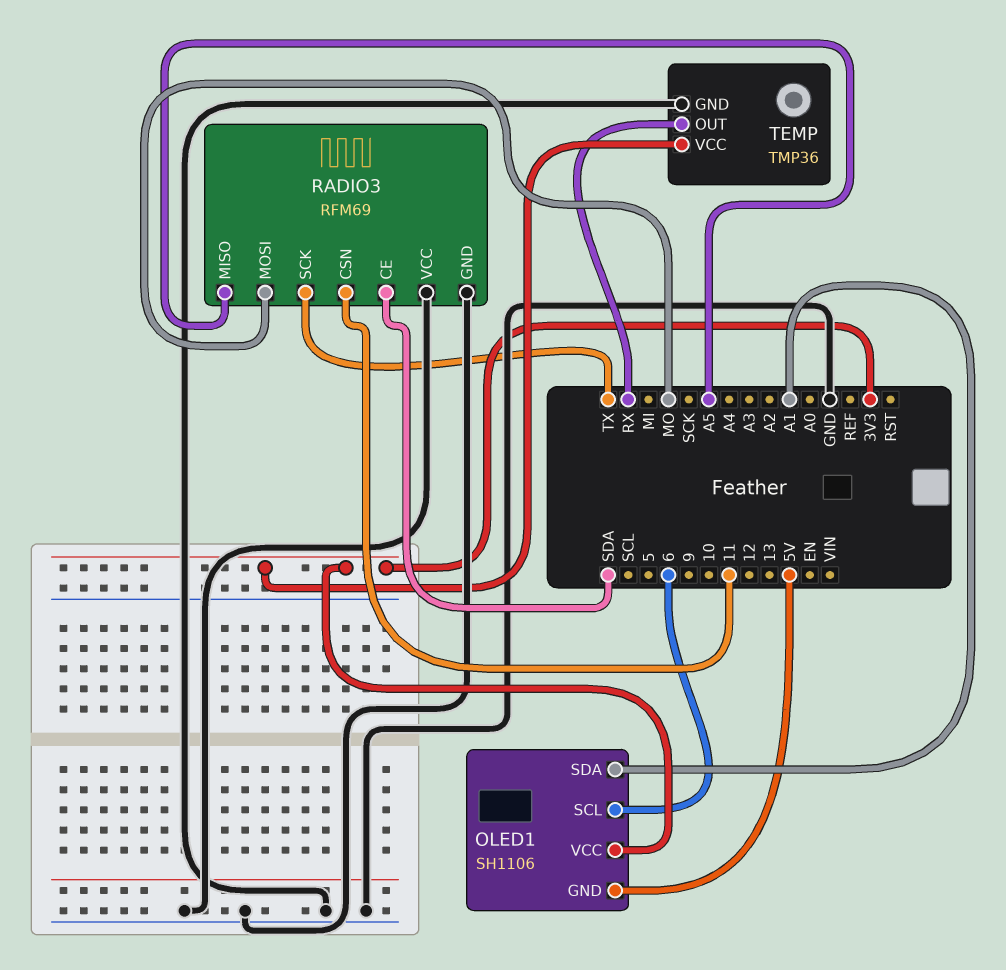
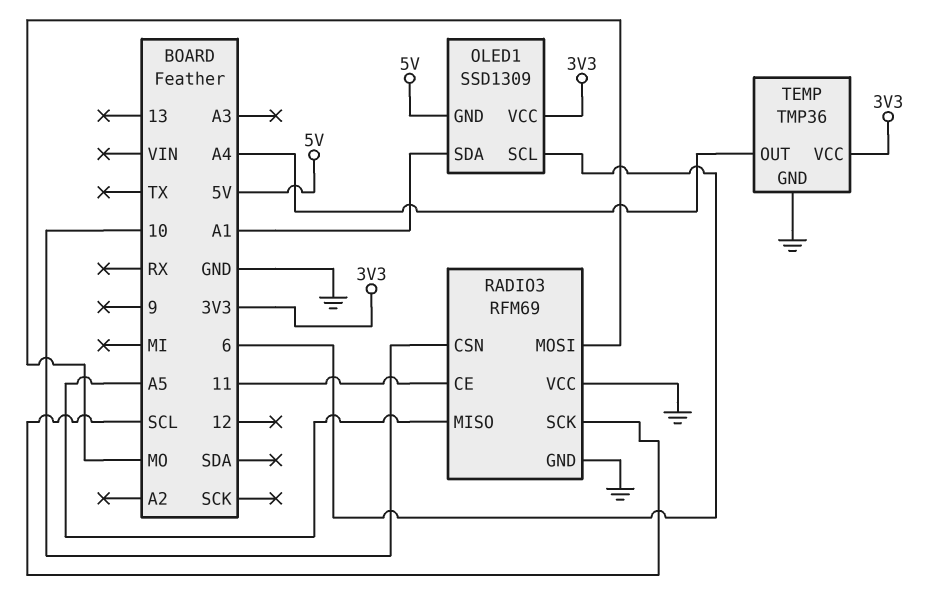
OLED1: SH1106 -> SSD1309
RADIO3 pin CE: SDA -> 11
RADIO3 pin CSN: 11 -> 10
RADIO3 pin SCK: TX -> SCL
TEMP pin OUT: RX -> A4

